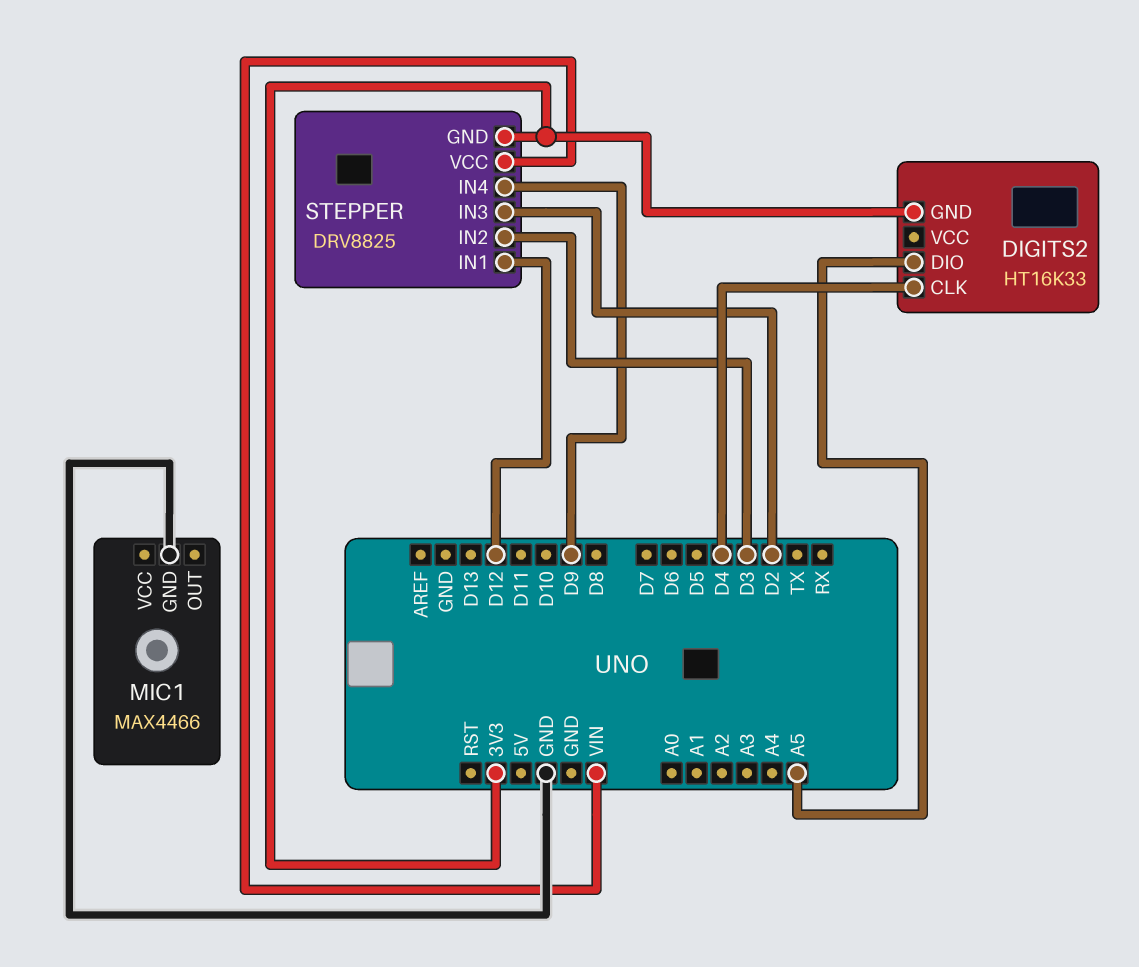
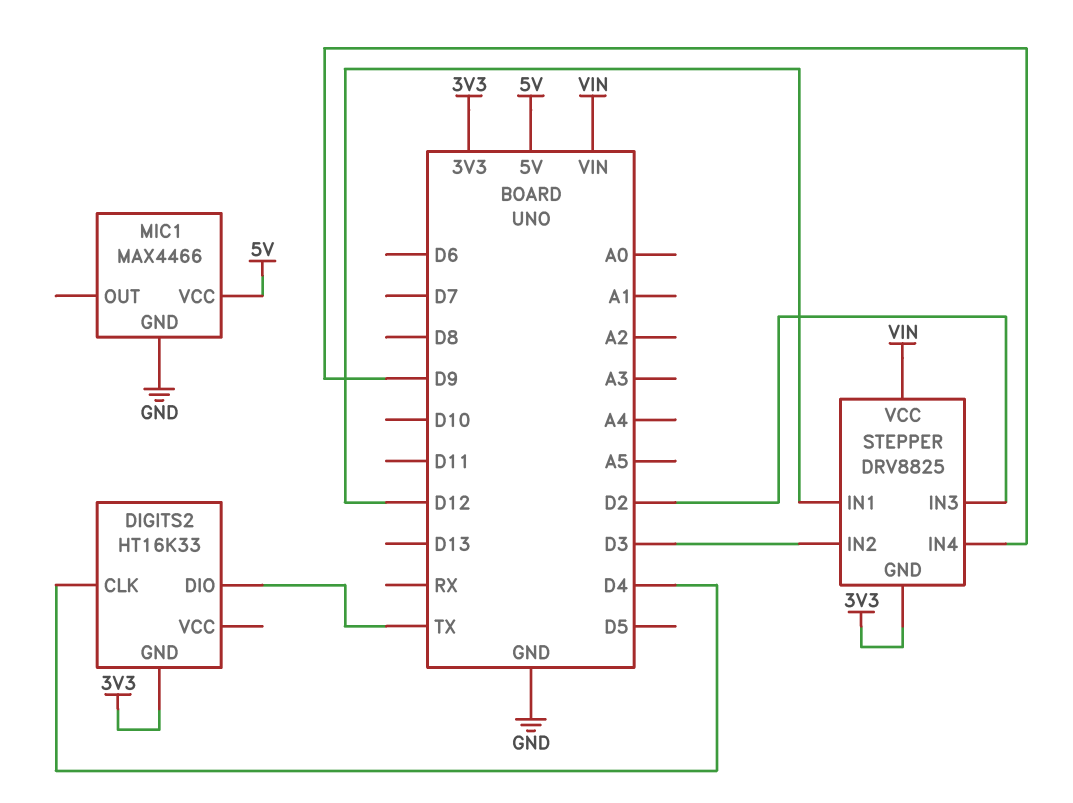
DIGITS2 pin DIO: A5 -> TX
MIC1 pin VCC: none -> 5V

